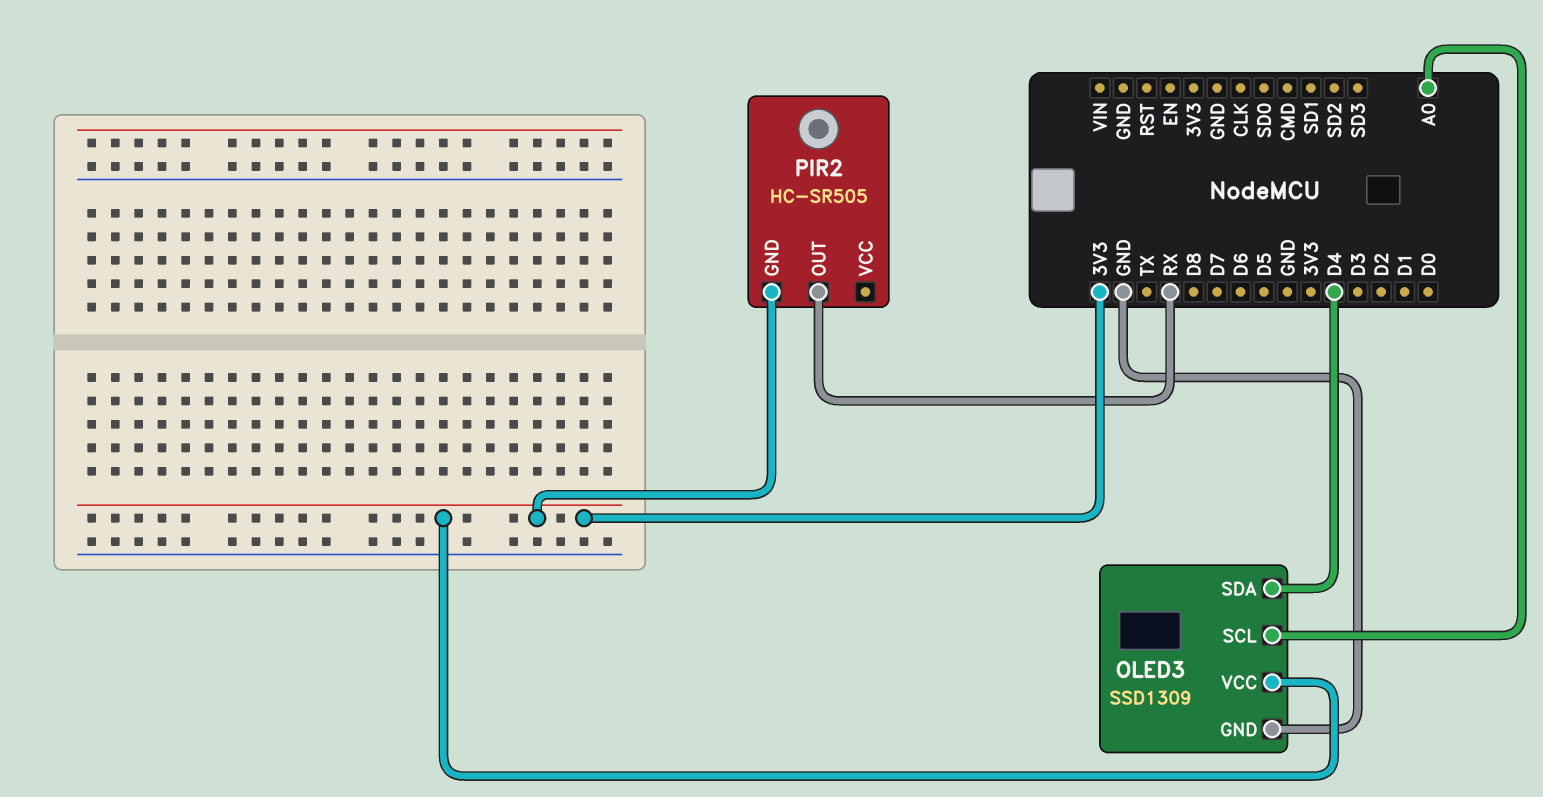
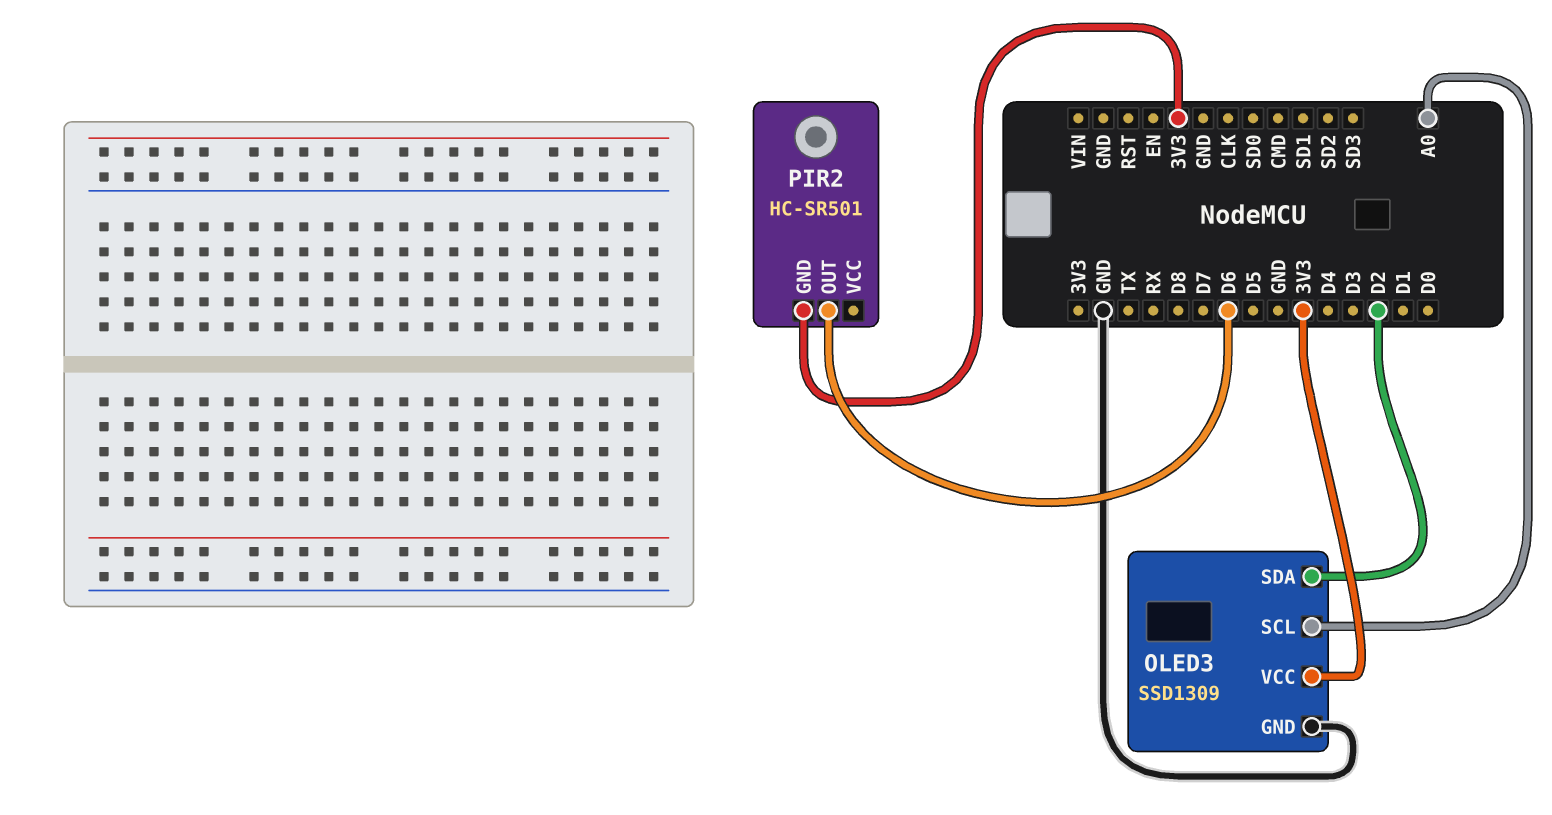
OLED3 pin SDA: D4 -> D2
PIR2: HC-SR505 -> HC-SR501
PIR2 pin OUT: RX -> D6

